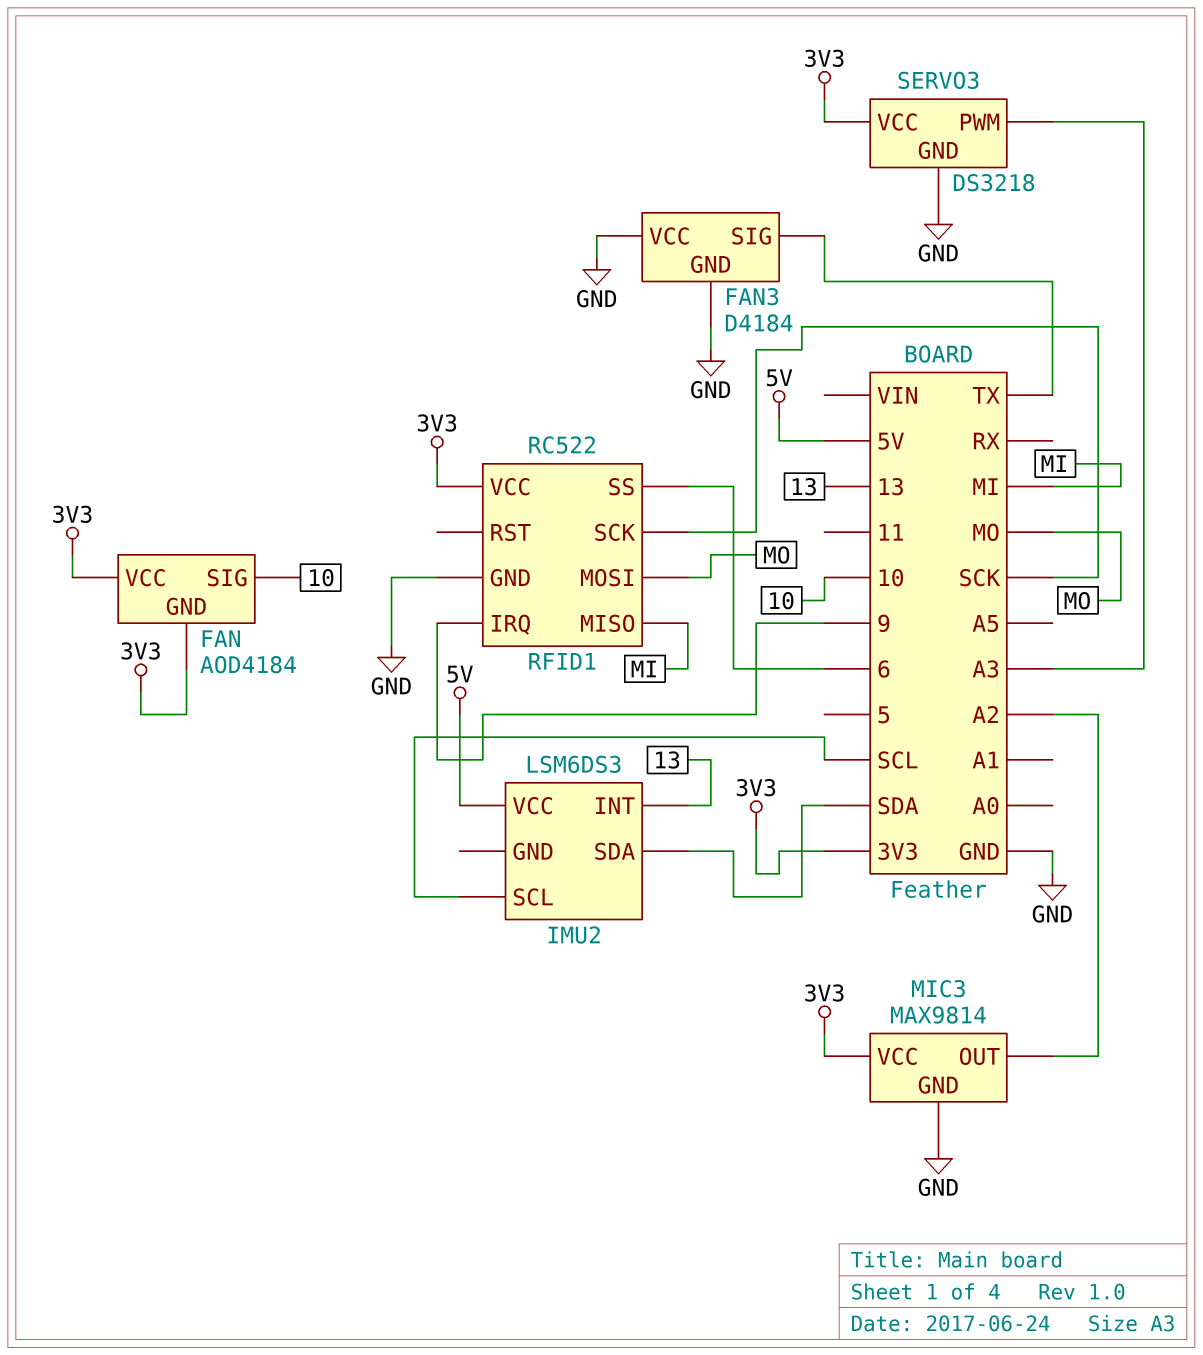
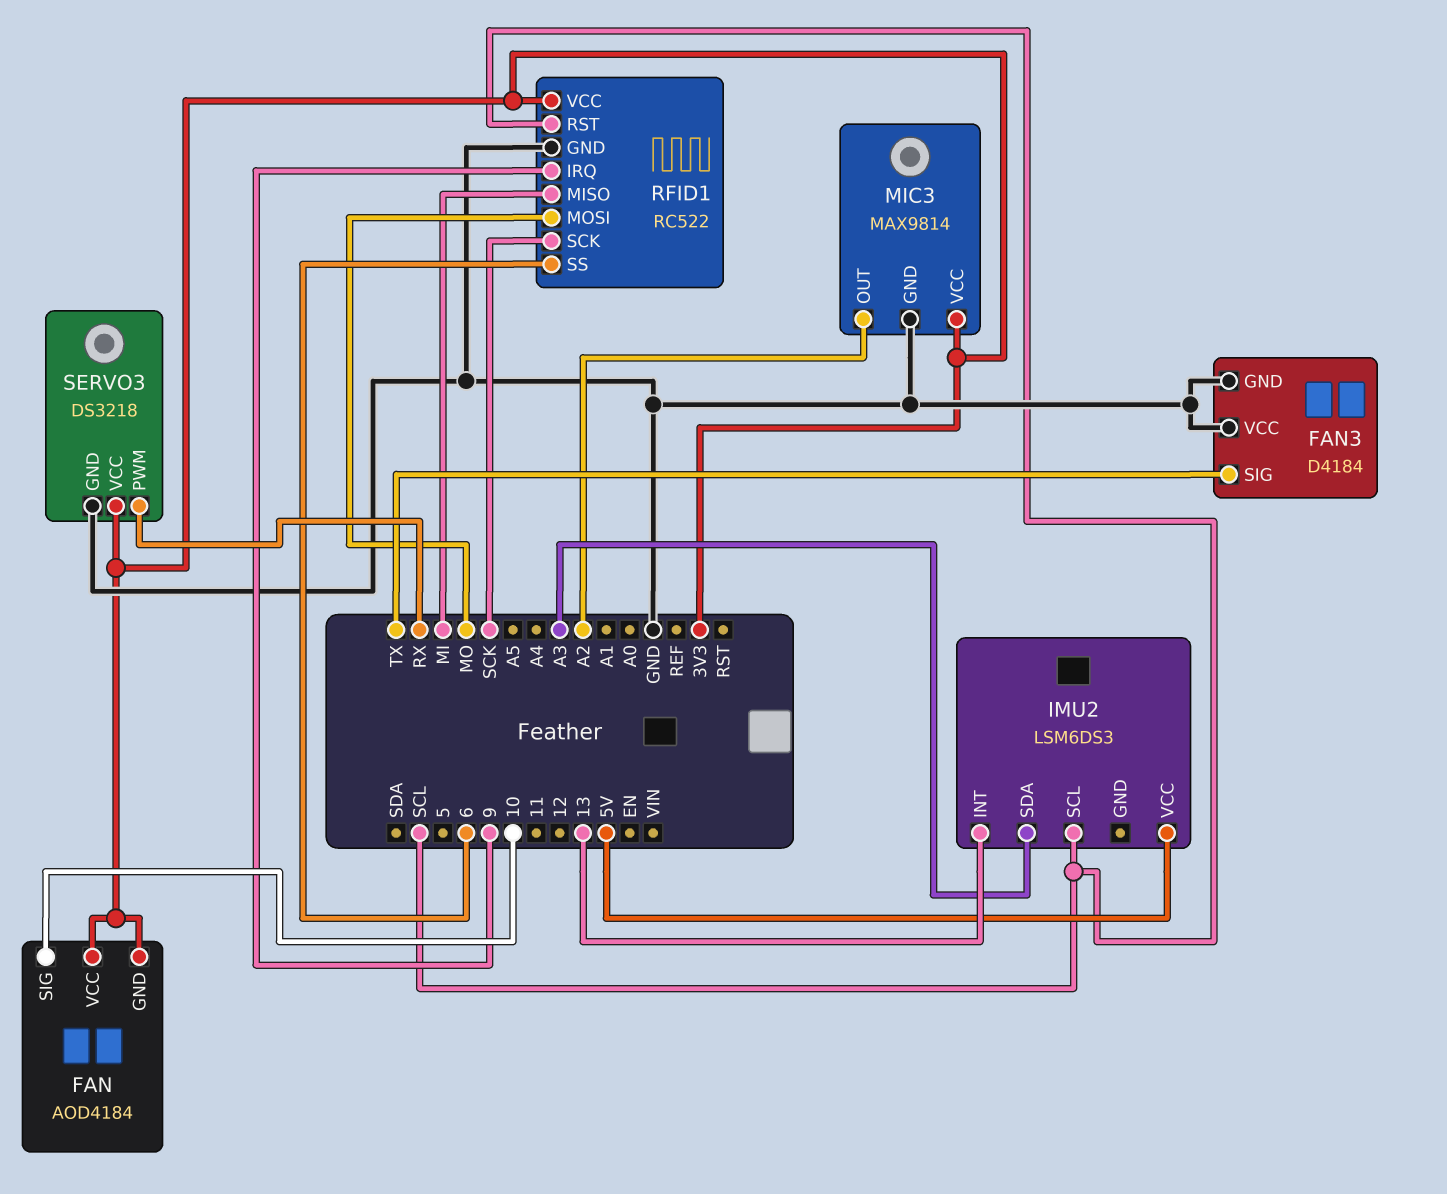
IMU2 pin SDA: SDA -> A3
RFID1 pin RST: none -> SCL
SERVO3 pin PWM: A3 -> RX

